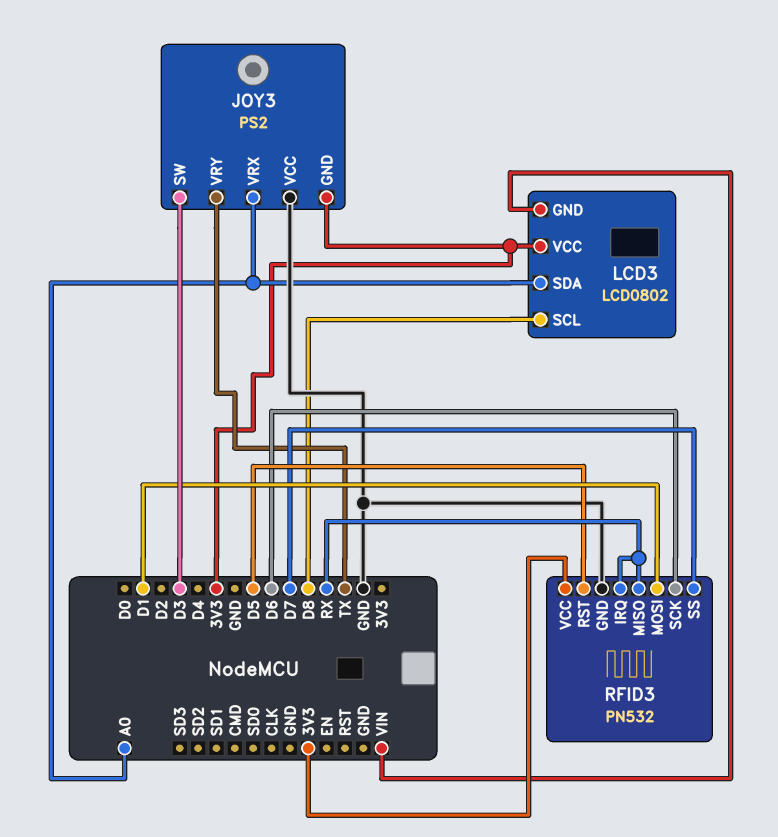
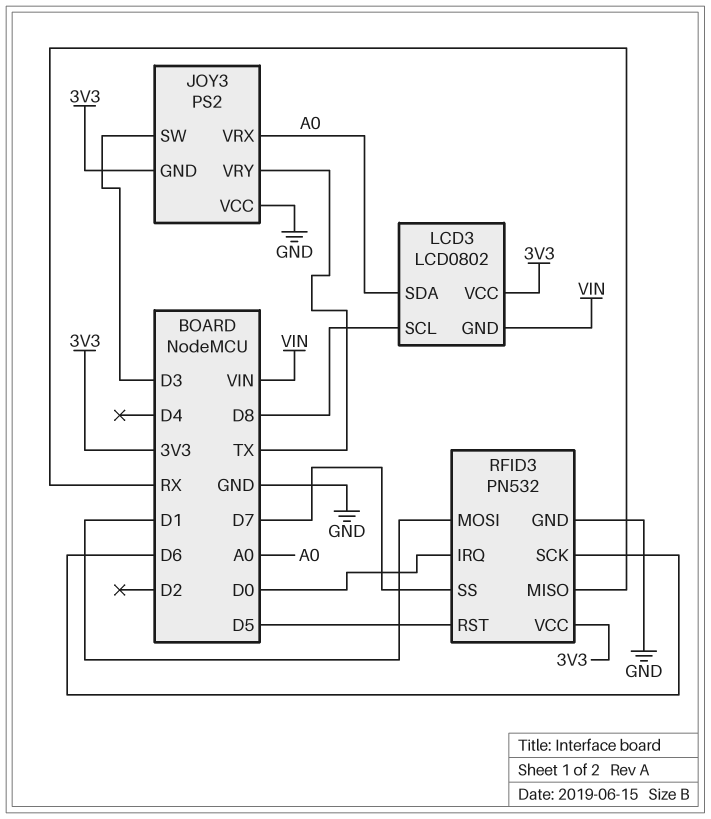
RFID3 pin IRQ: RX -> D0

